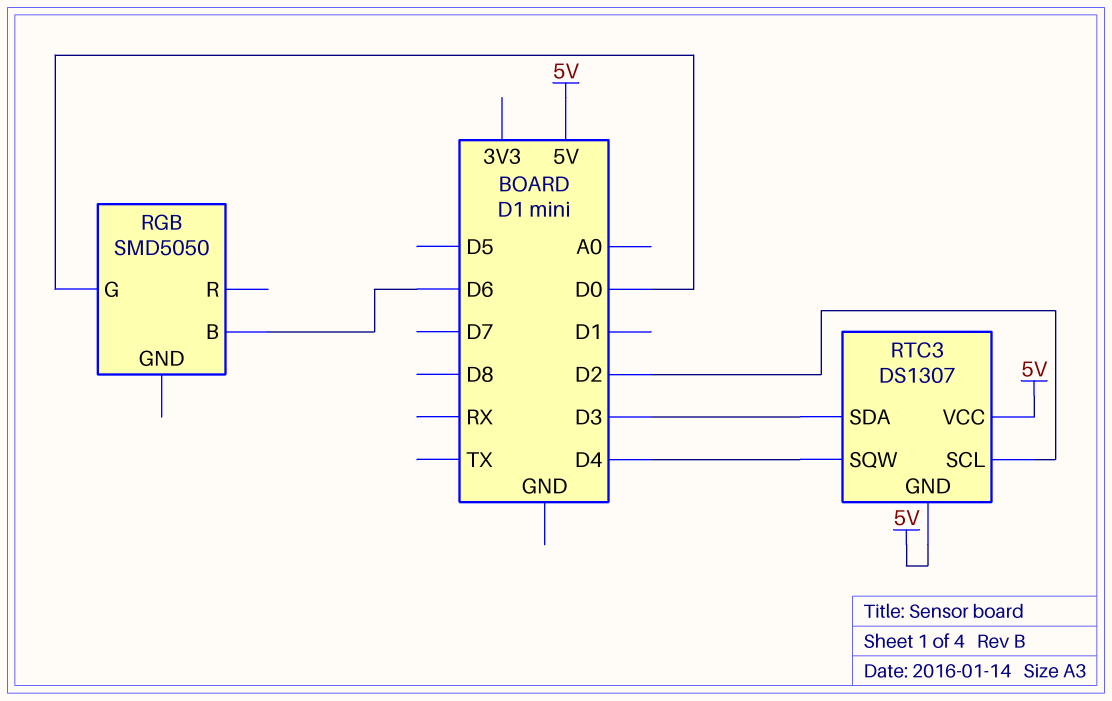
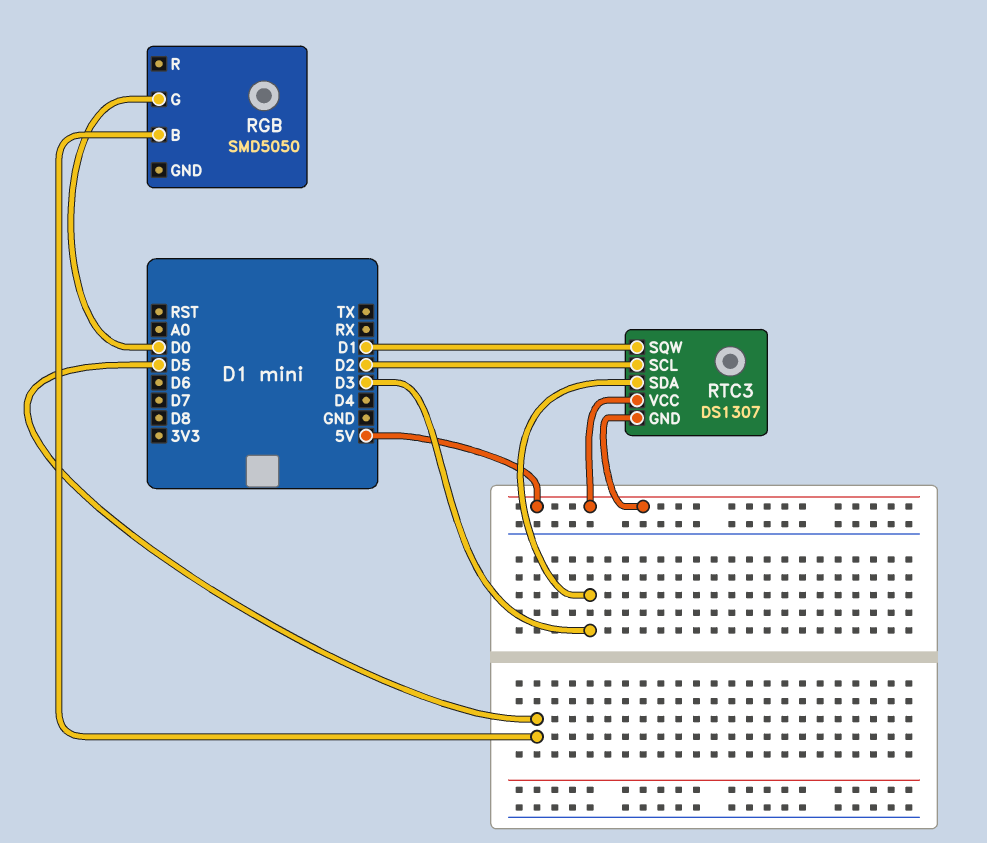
RGB pin B: D6 -> D5
RTC3 pin SQW: D4 -> D1

